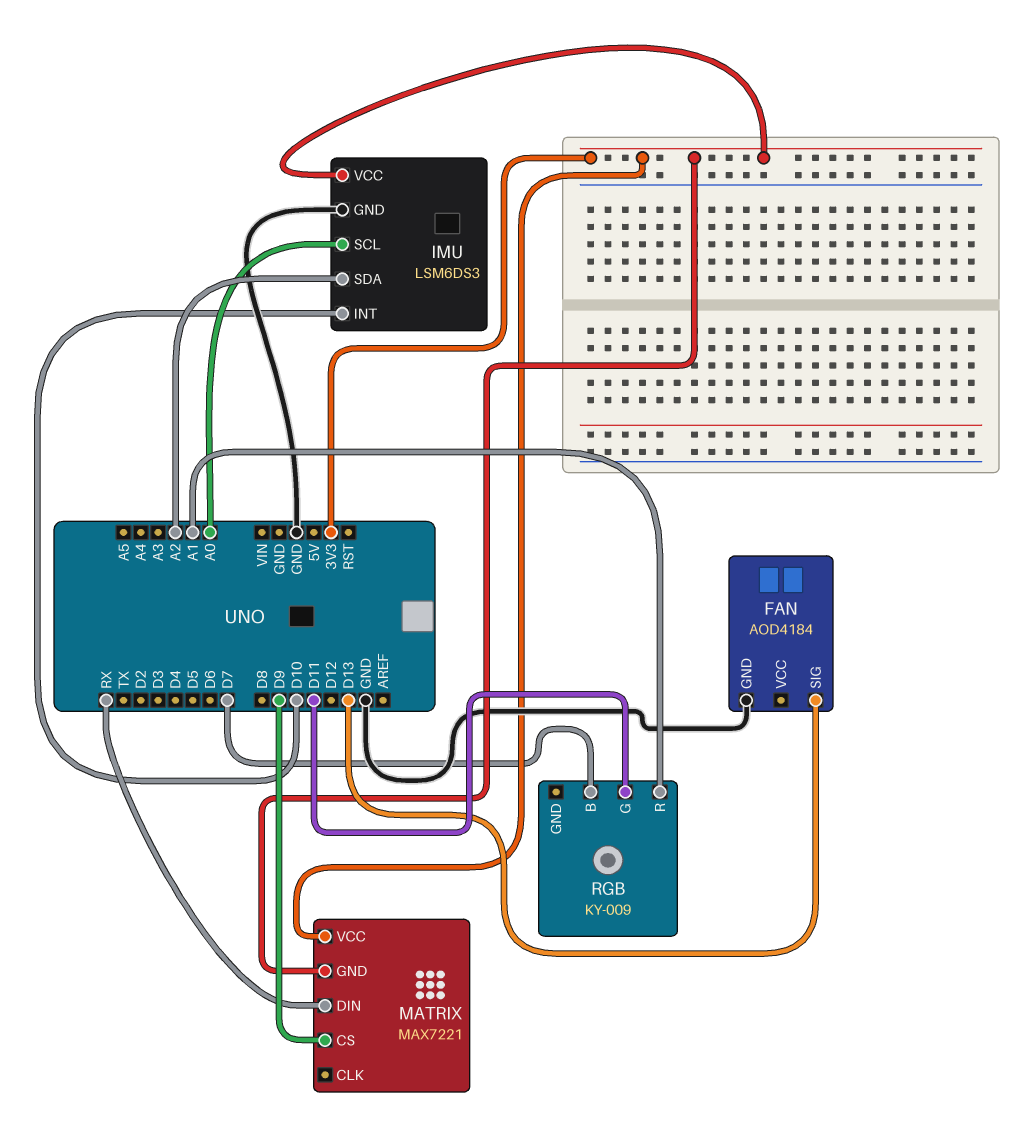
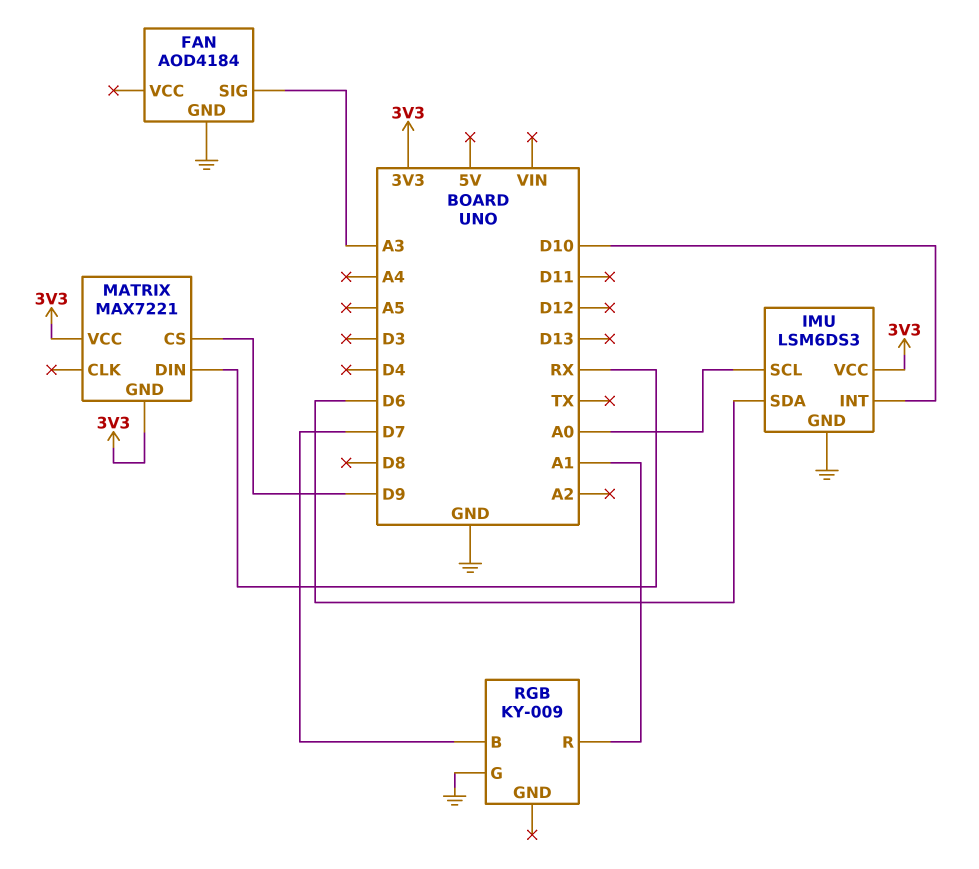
FAN pin SIG: D13 -> A3
IMU pin SDA: A2 -> D6
RGB pin G: D11 -> GND

